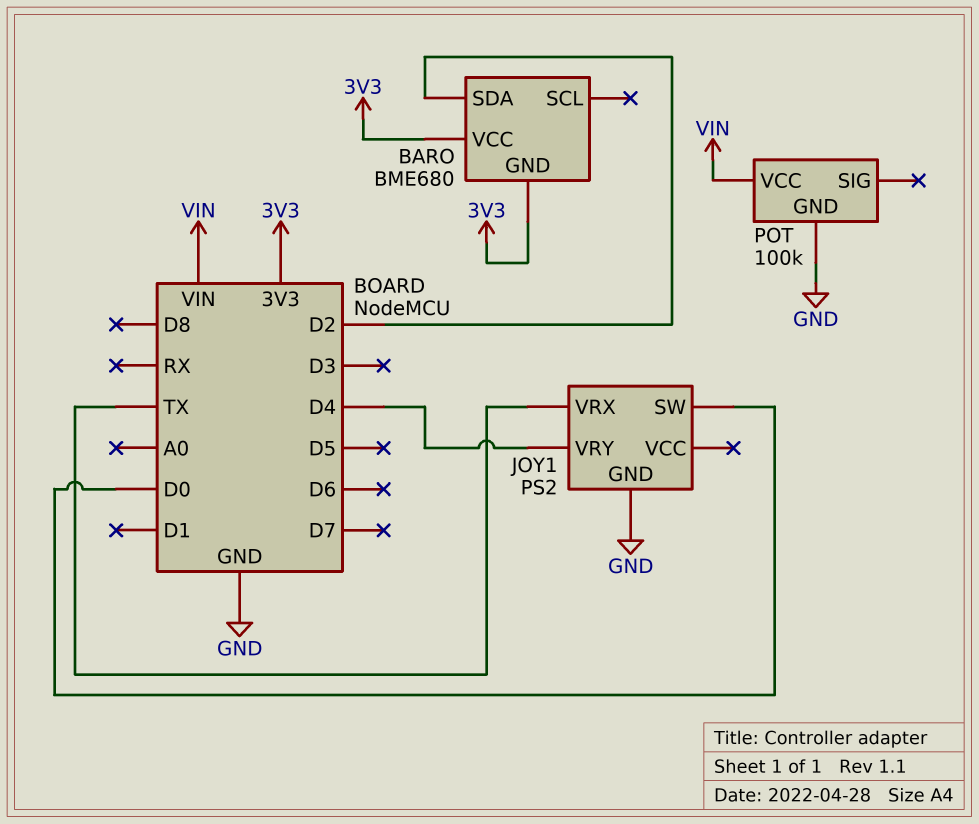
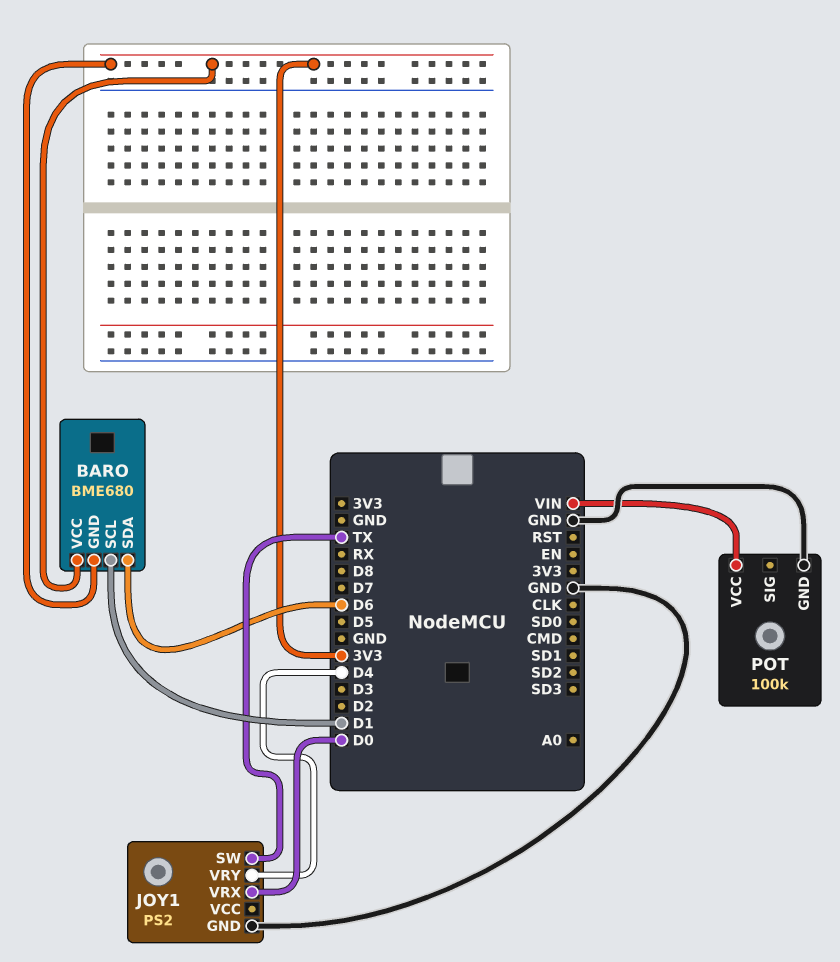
BARO pin SCL: none -> D1
BARO pin SDA: D2 -> D6
JOY1 pin SW: D0 -> TX
JOY1 pin VRX: TX -> D0

